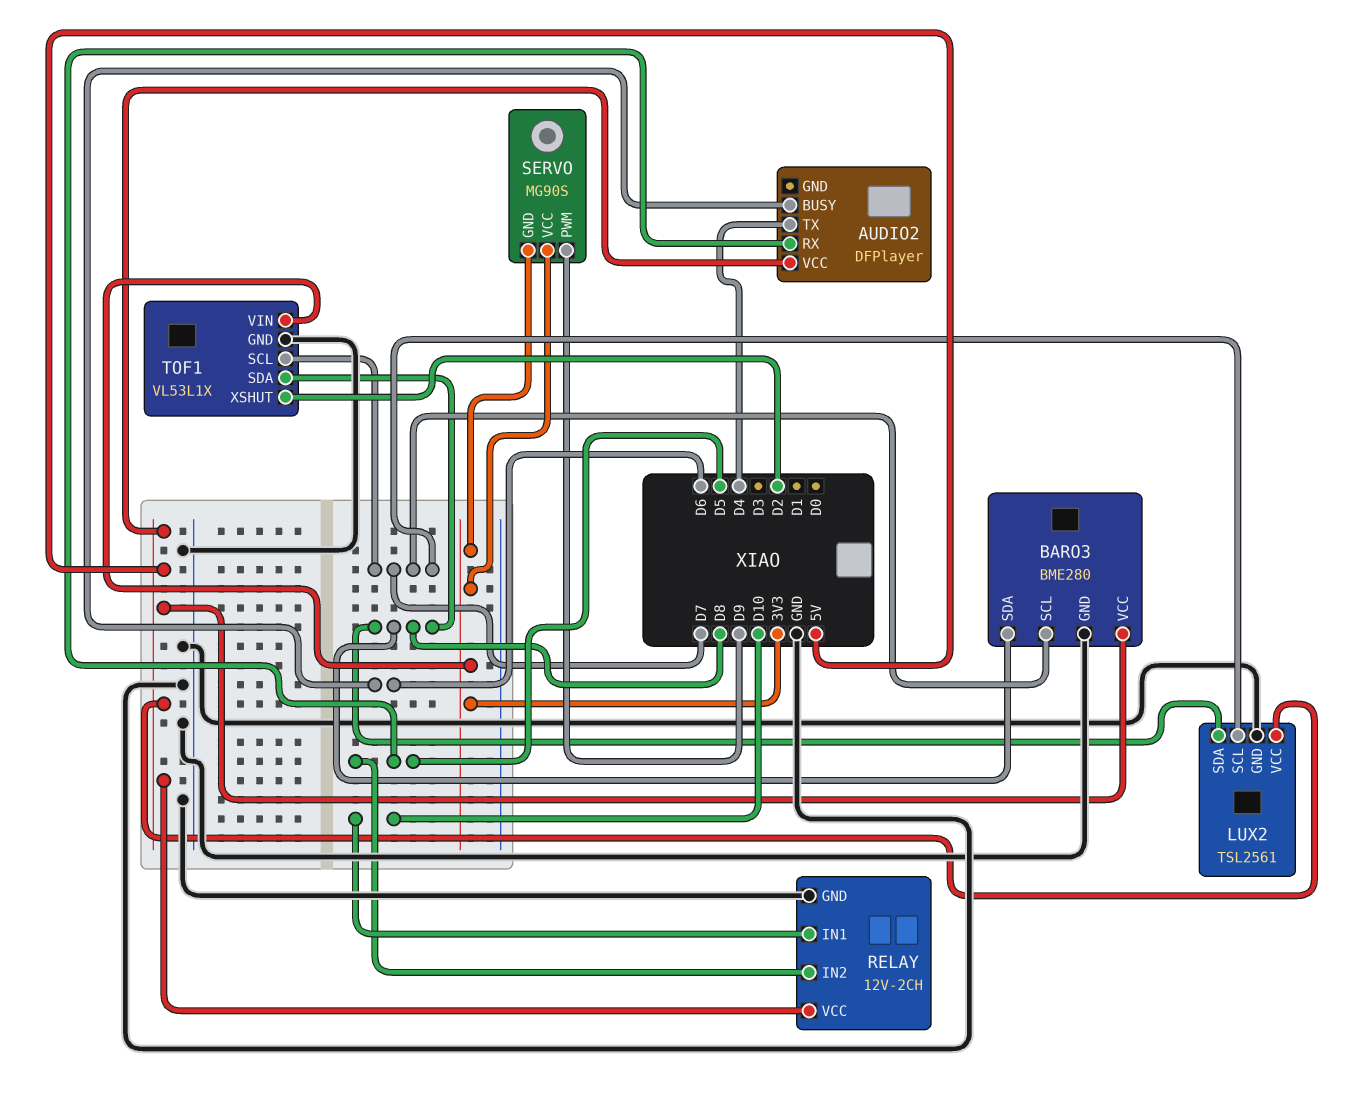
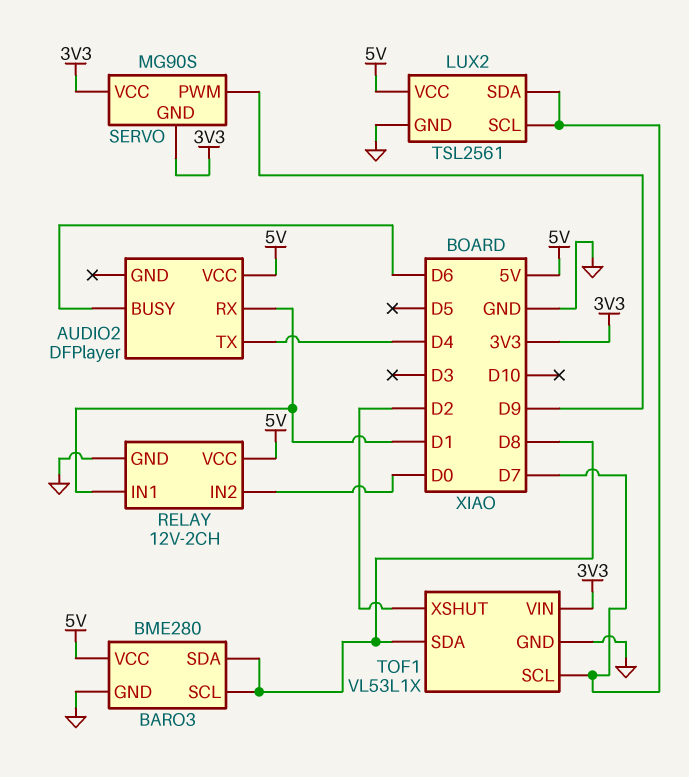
AUDIO2 pin RX: D5 -> D1
BARO3 pin SCL: D7 -> D8
LUX2 pin SDA: D8 -> D7
RELAY pin IN1: D10 -> D1
RELAY pin IN2: D5 -> D0

